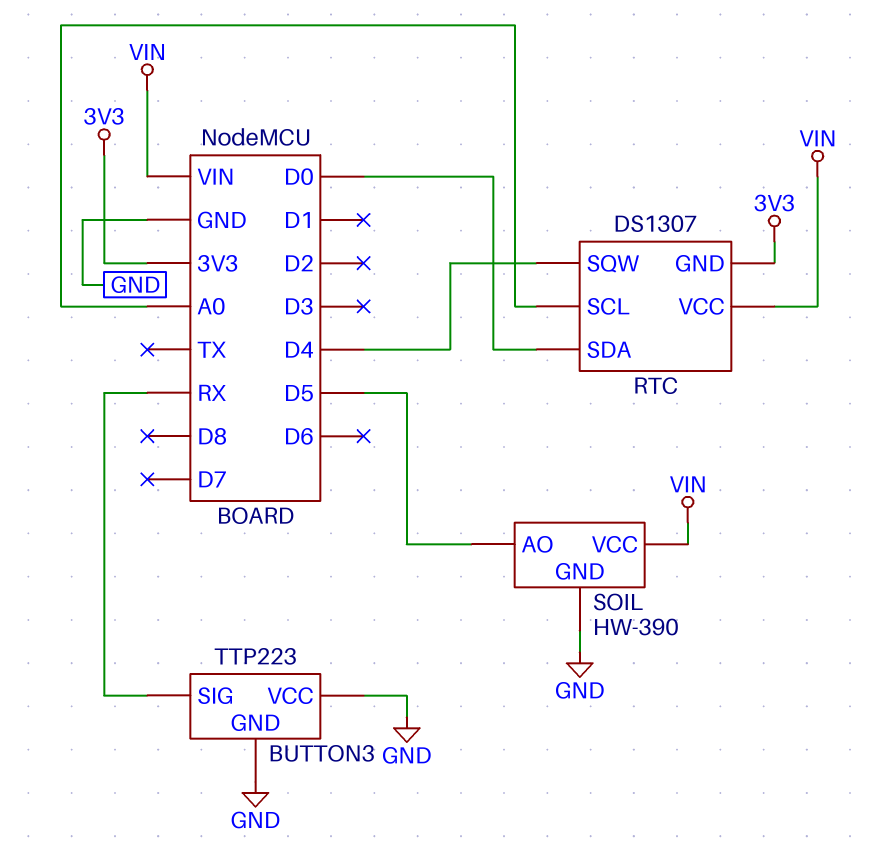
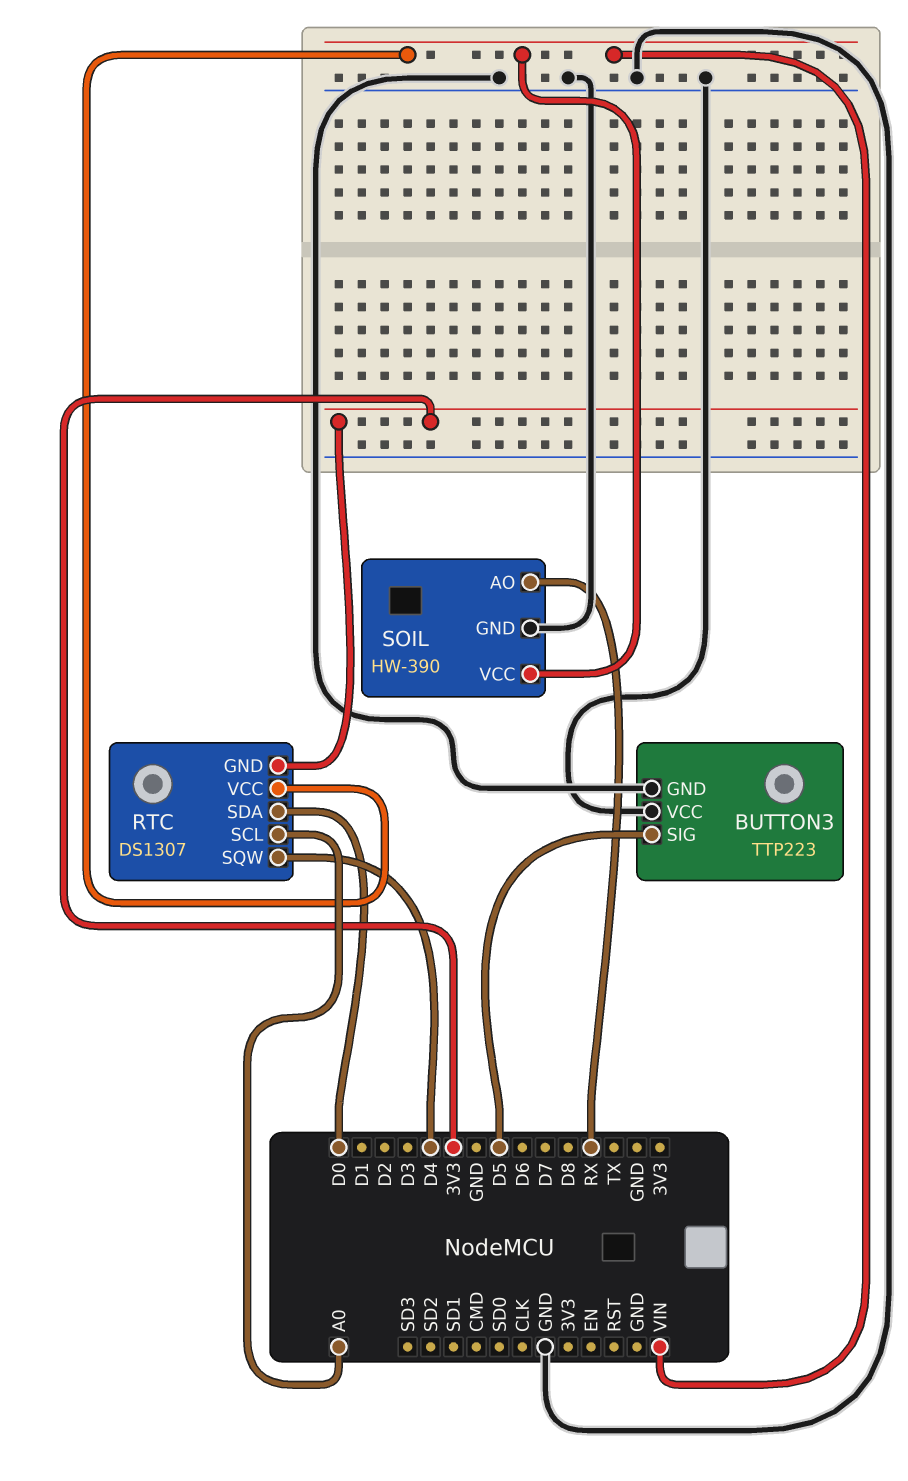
BUTTON3 pin SIG: RX -> D5
SOIL pin AO: D5 -> RX

